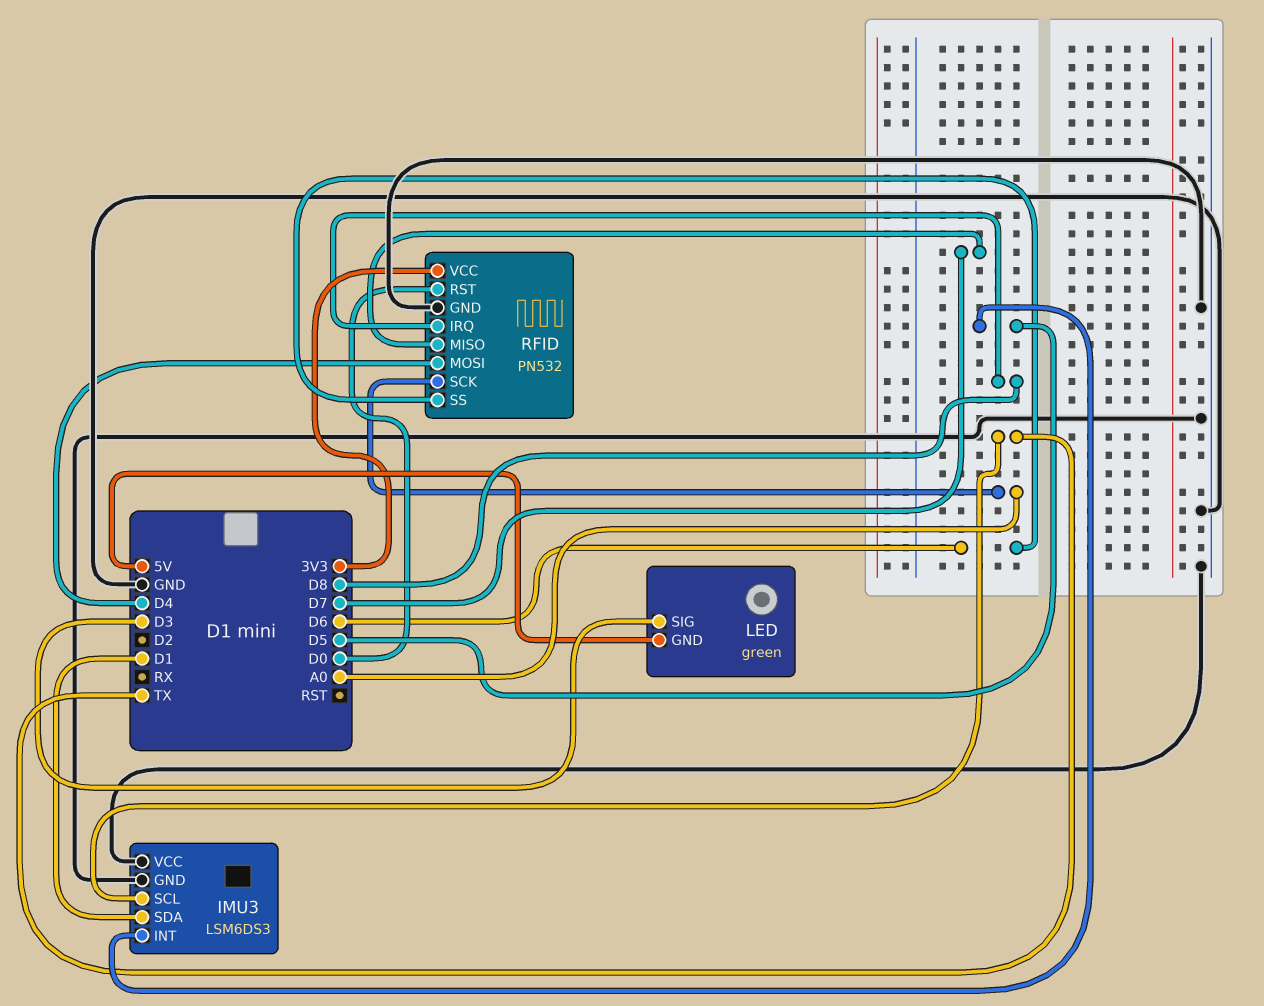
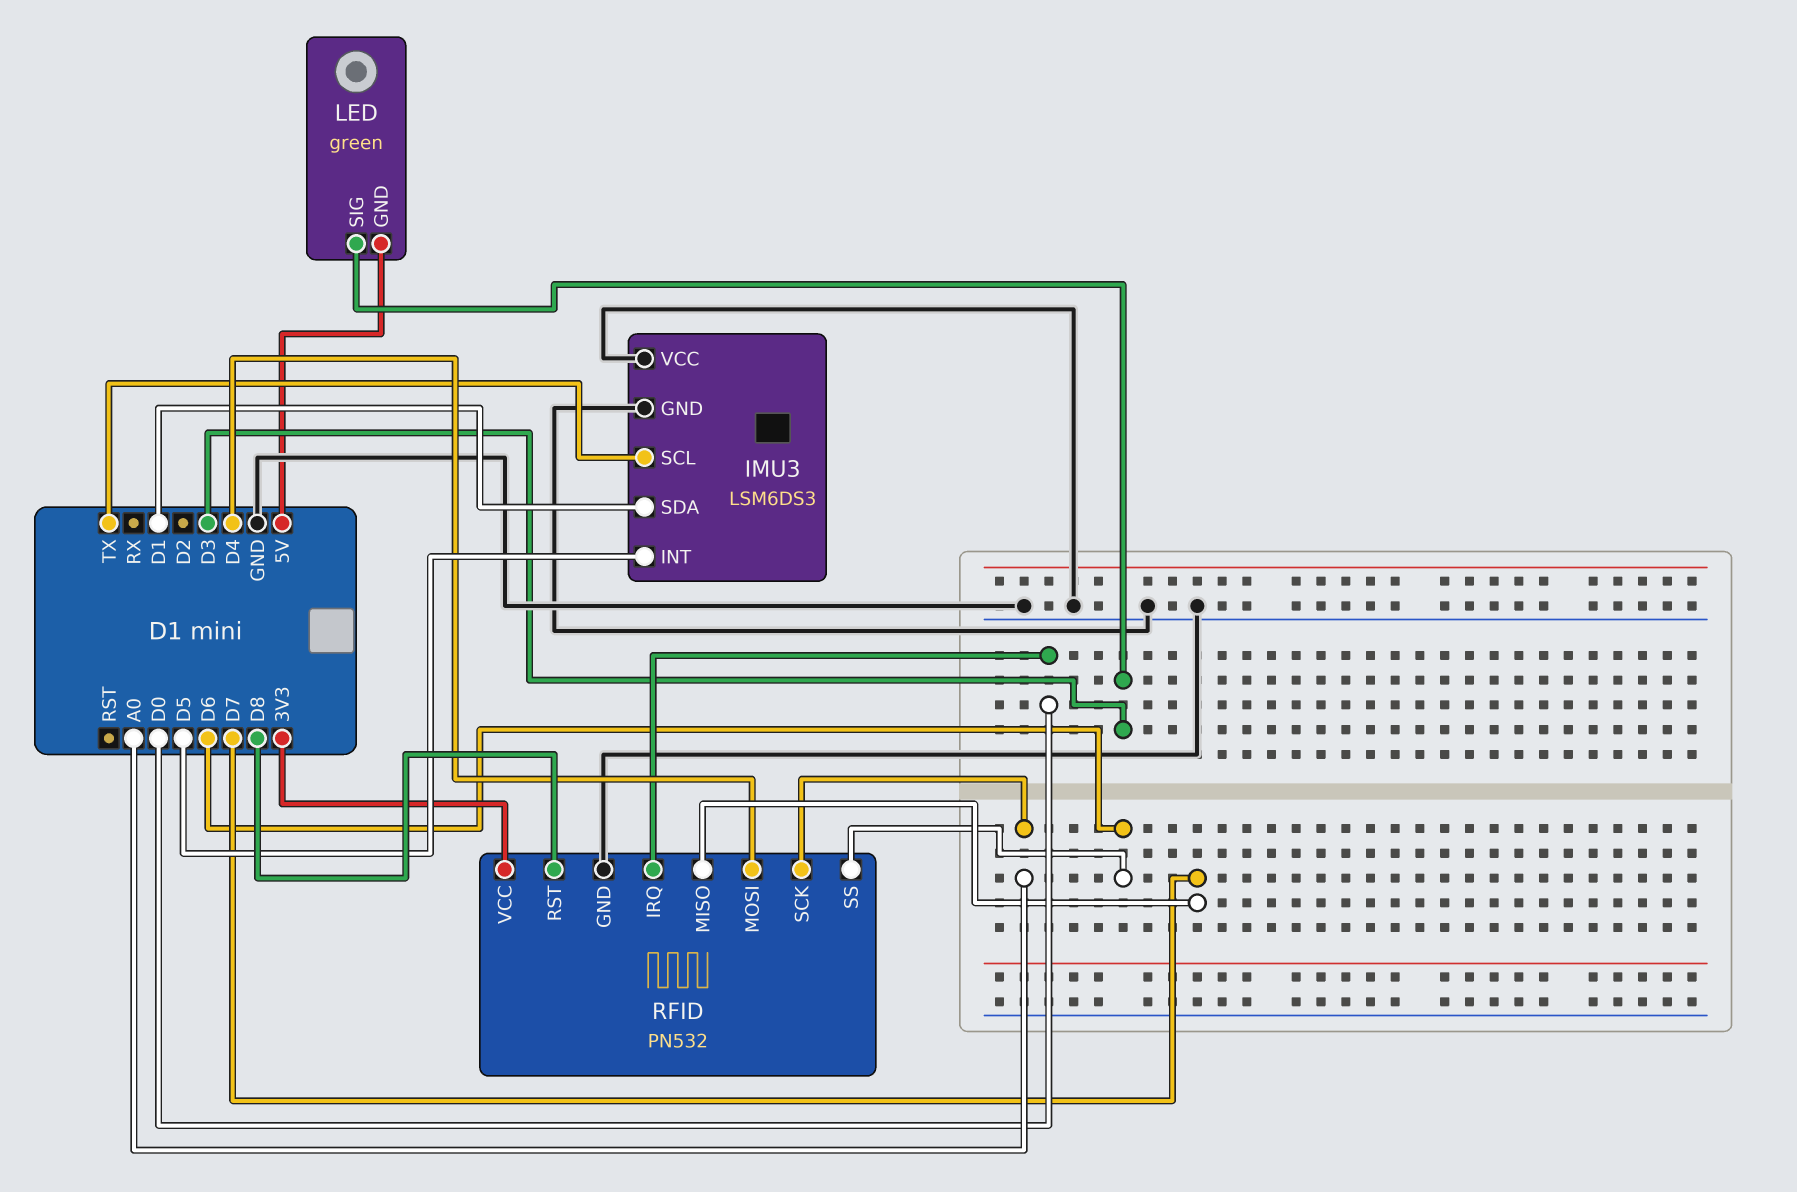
RFID pin IRQ: D8 -> D0
RFID pin RST: D0 -> D8

